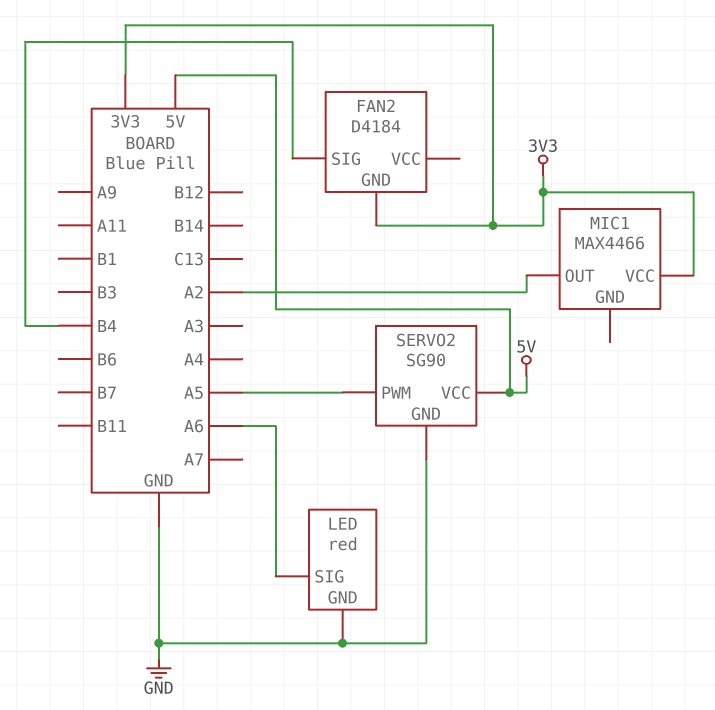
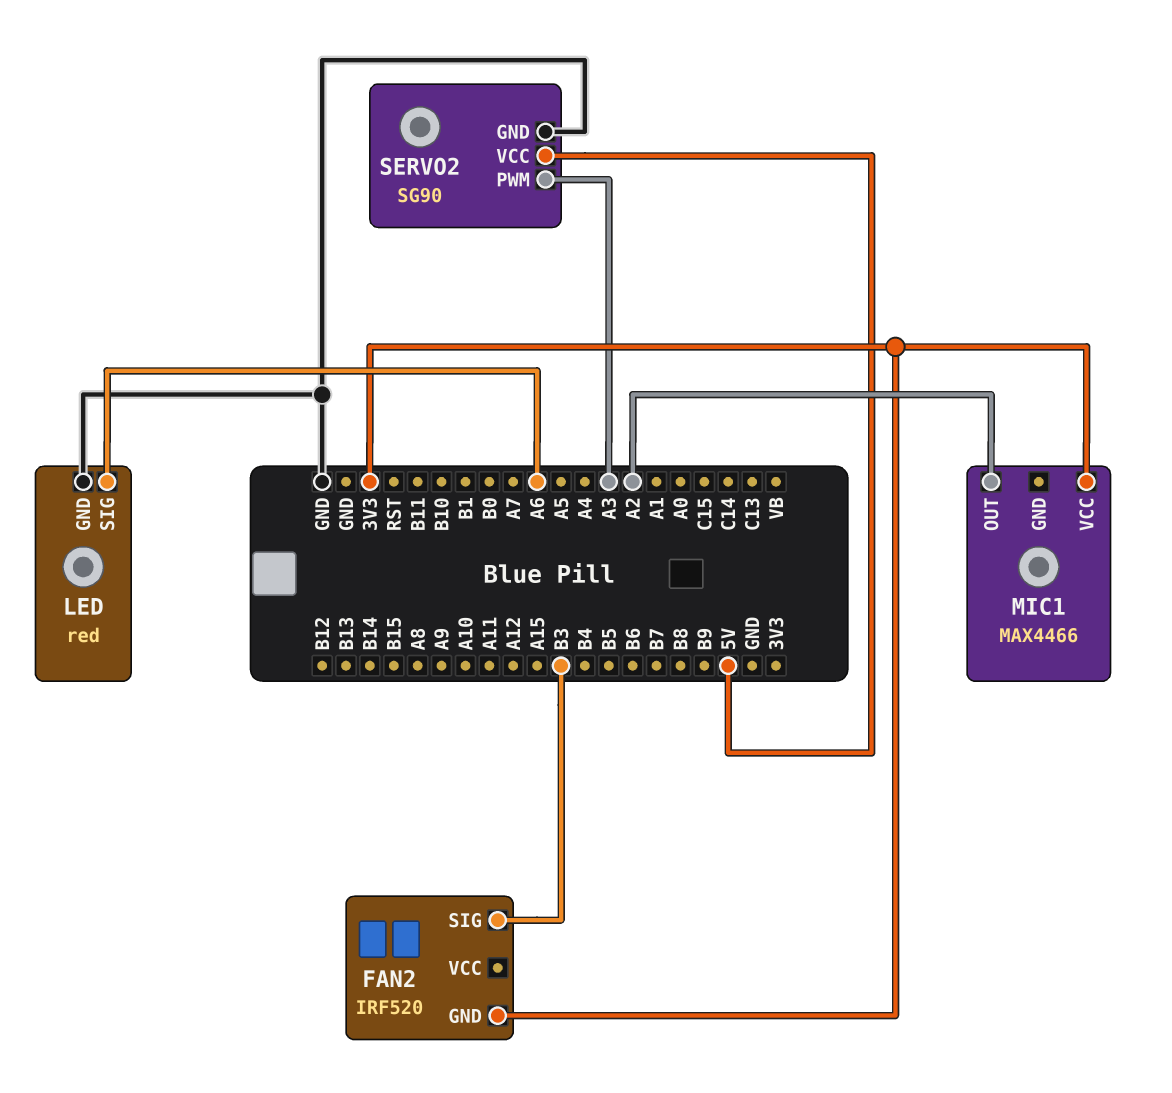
FAN2: D4184 -> IRF520
FAN2 pin SIG: B4 -> B3
SERVO2 pin PWM: A5 -> A3

